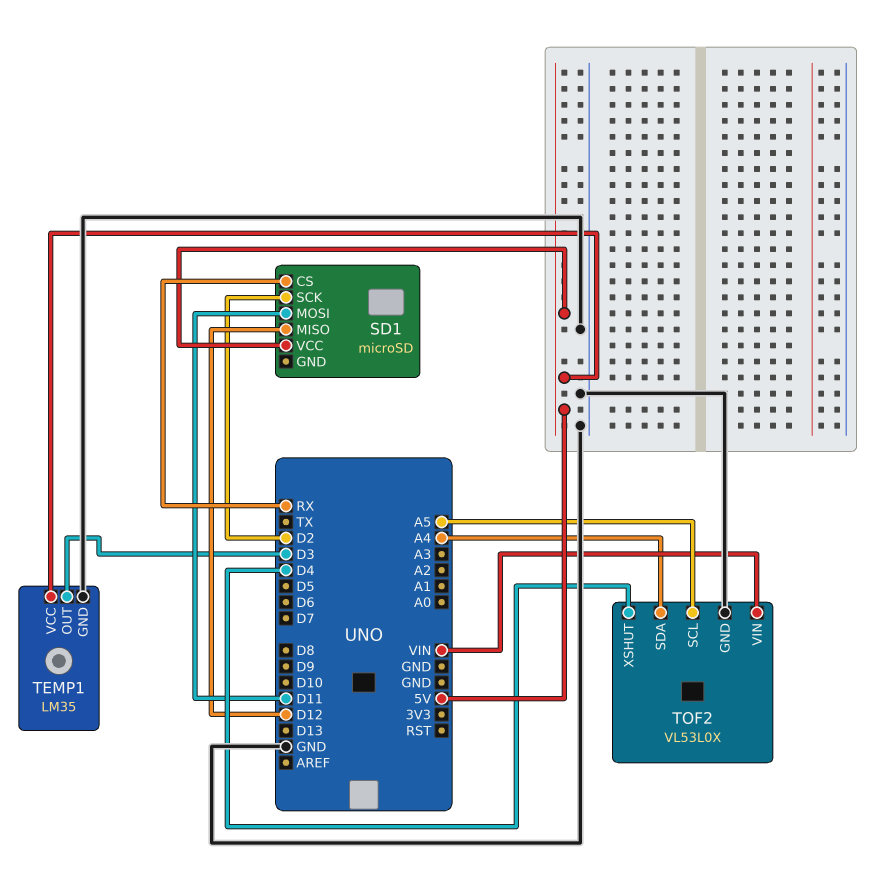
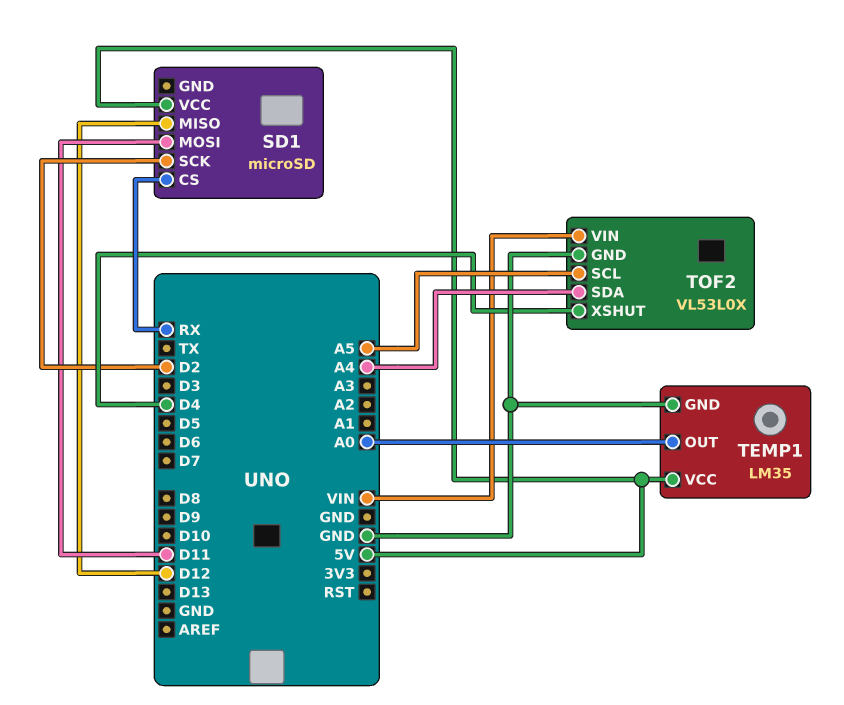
TEMP1 pin OUT: D3 -> A0

